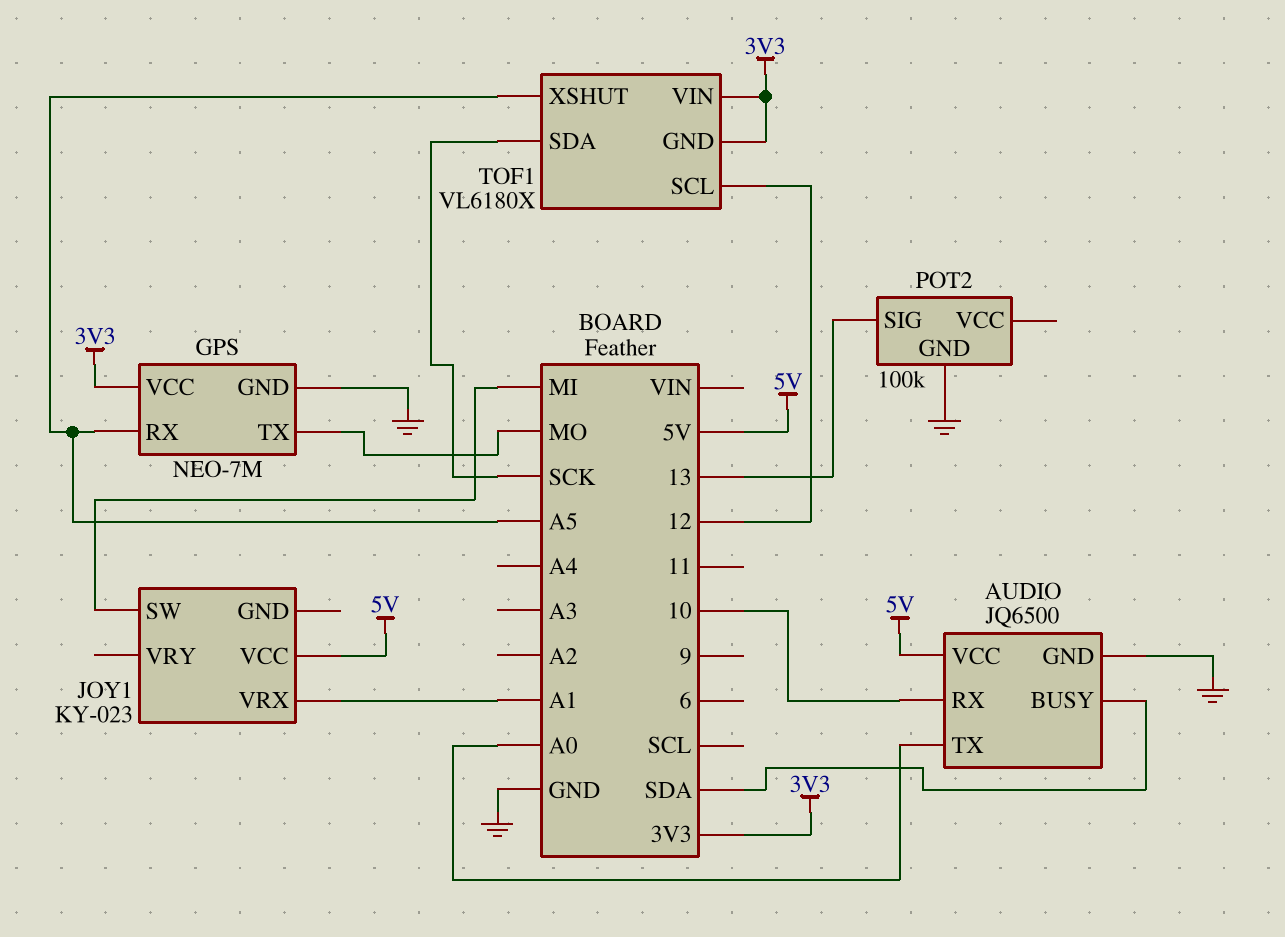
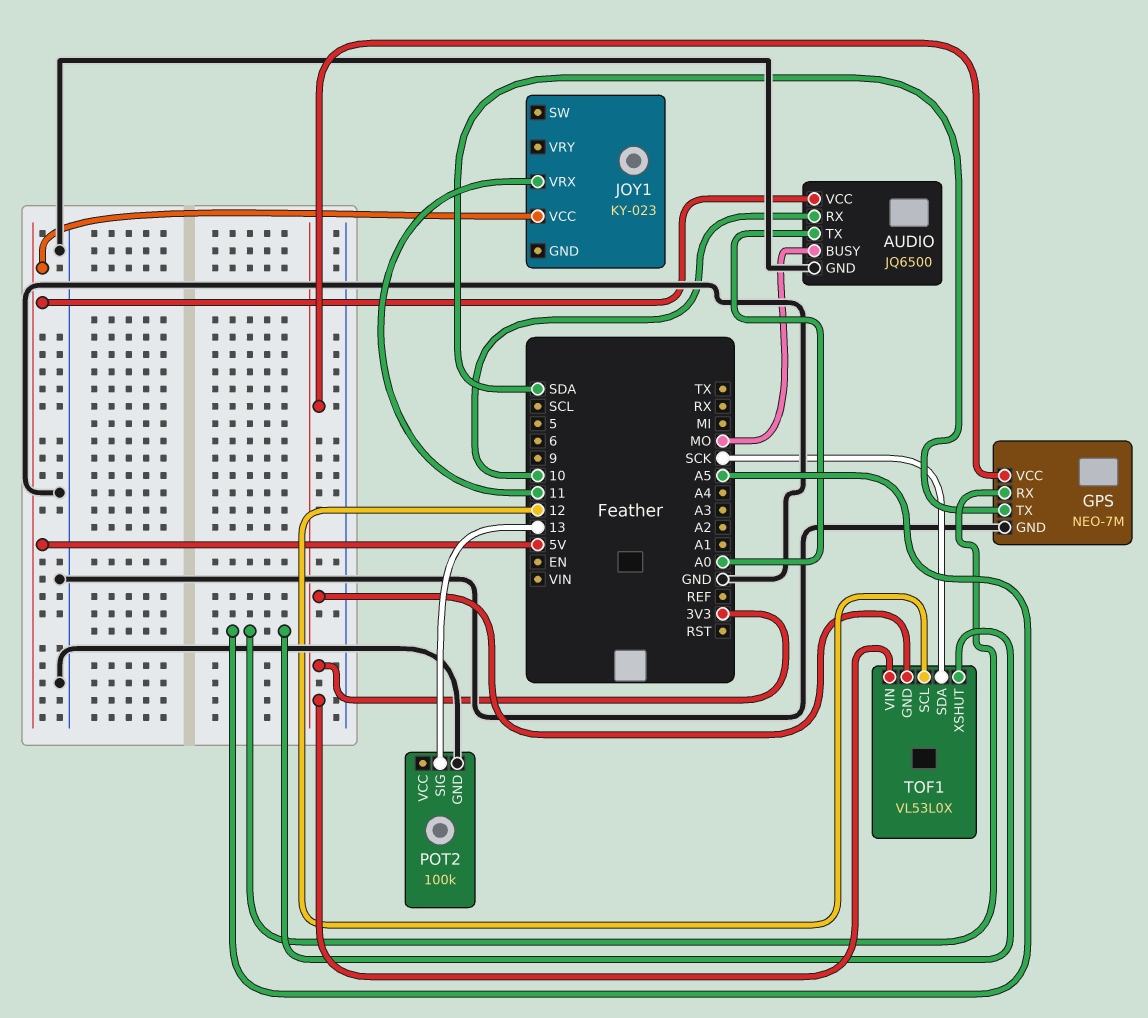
AUDIO pin BUSY: SDA -> MO
GPS pin TX: MO -> SDA
JOY1 pin SW: MI -> none
JOY1 pin VRX: A1 -> 11
TOF1: VL6180X -> VL53L0X

